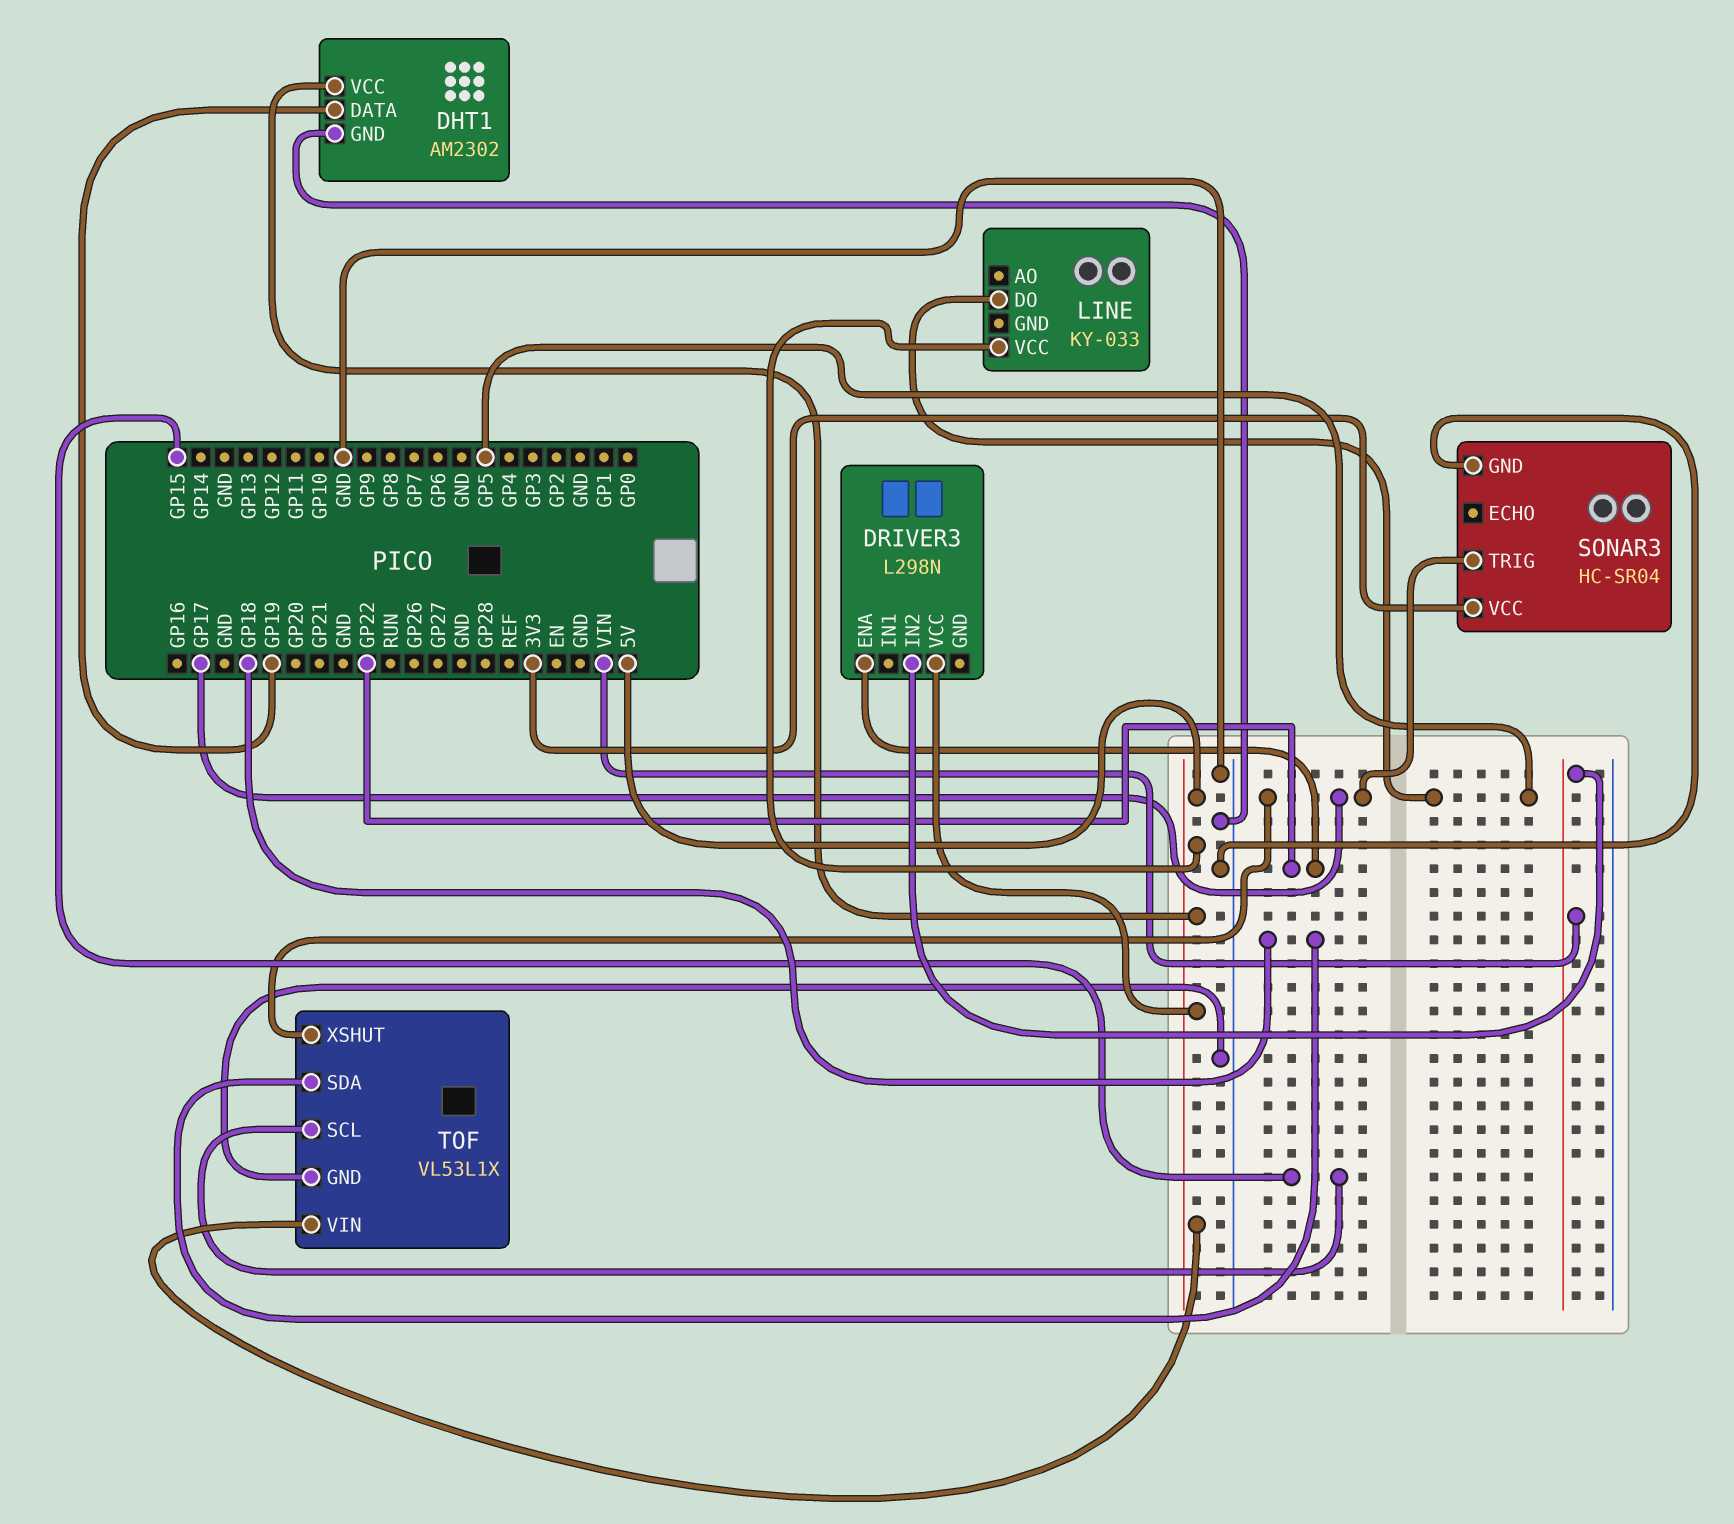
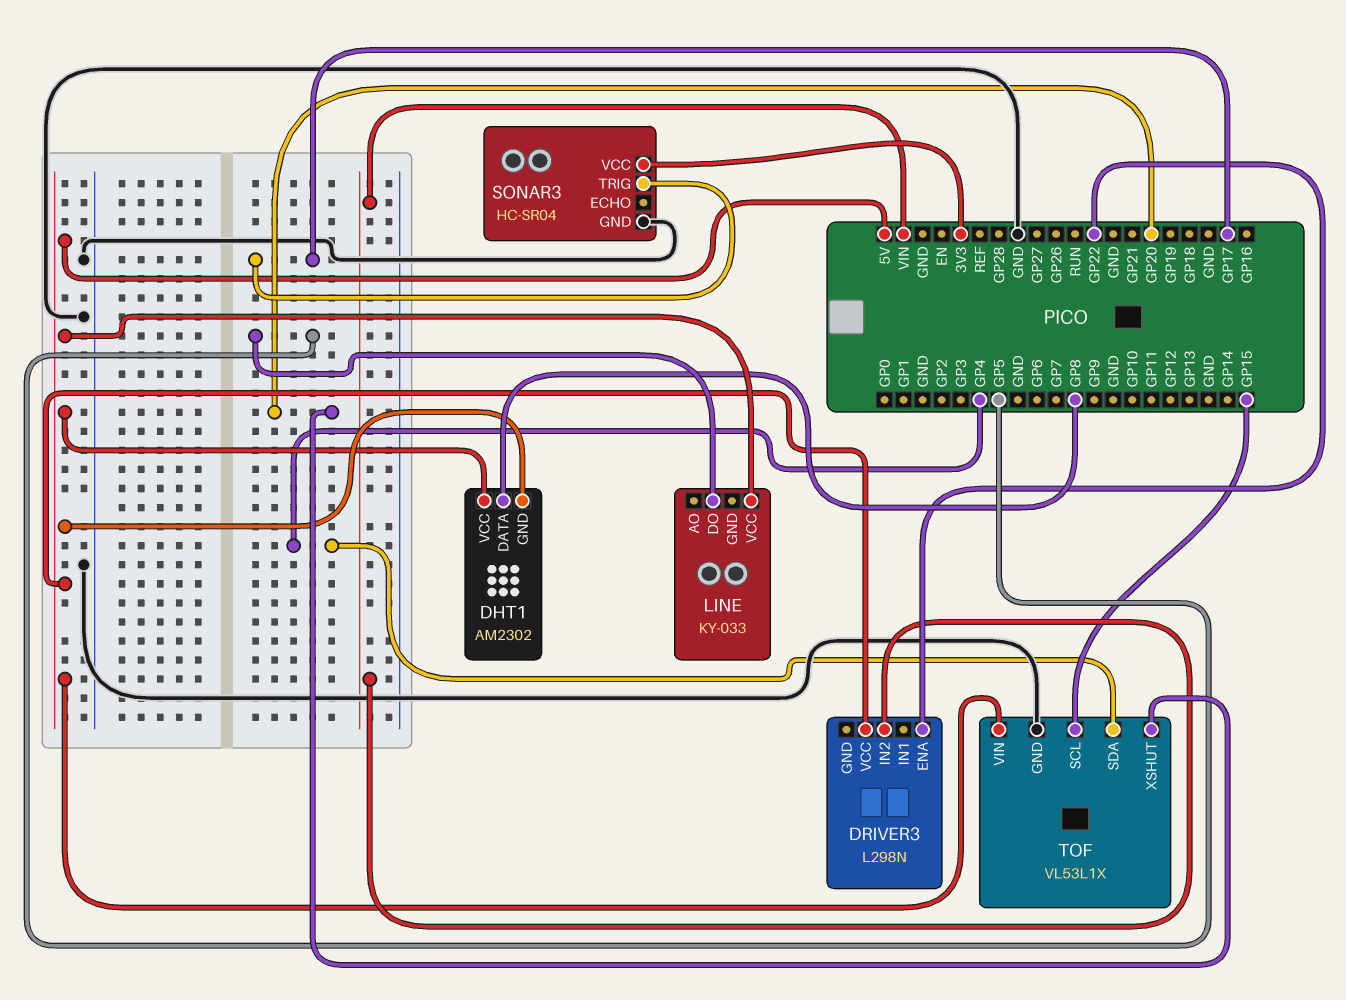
DHT1 pin DATA: GP19 -> GP8
DHT1 pin GND: GND -> 5V
TOF pin SDA: GP18 -> GP4
TOF pin XSHUT: GP17 -> GP20

